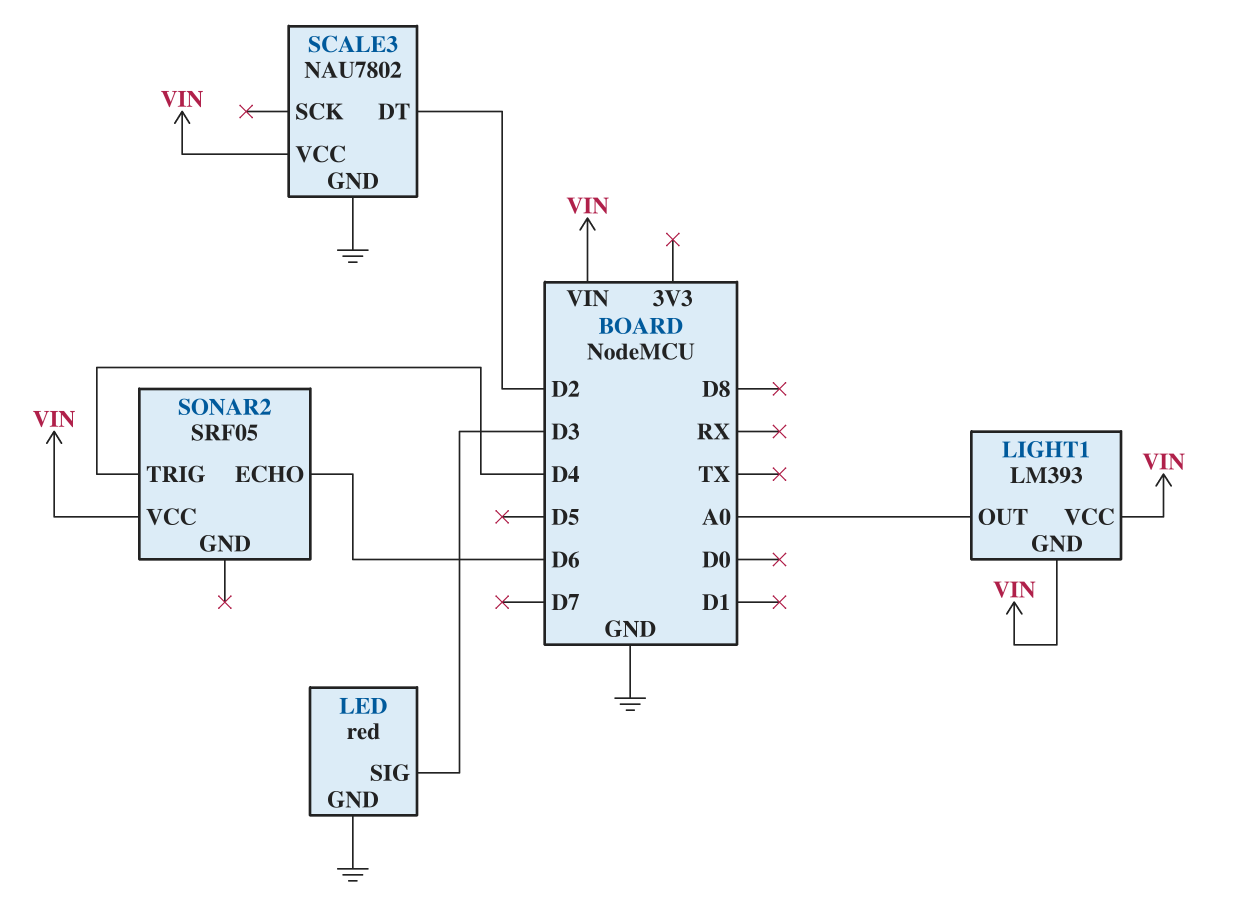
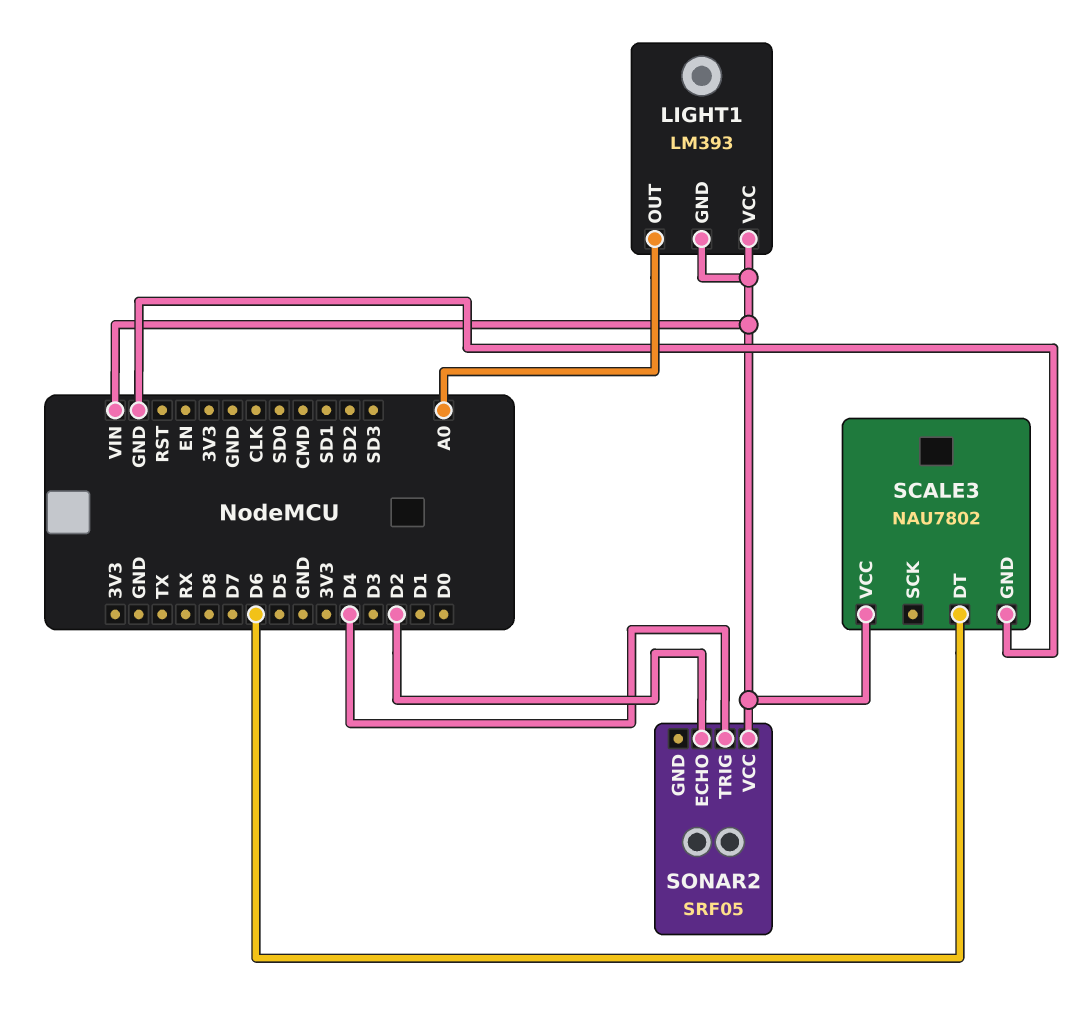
LED: red -> none
LED pin GND: GND -> none
LED pin SIG: D3 -> none
SCALE3 pin DT: D2 -> D6
SONAR2 pin ECHO: D6 -> D2

